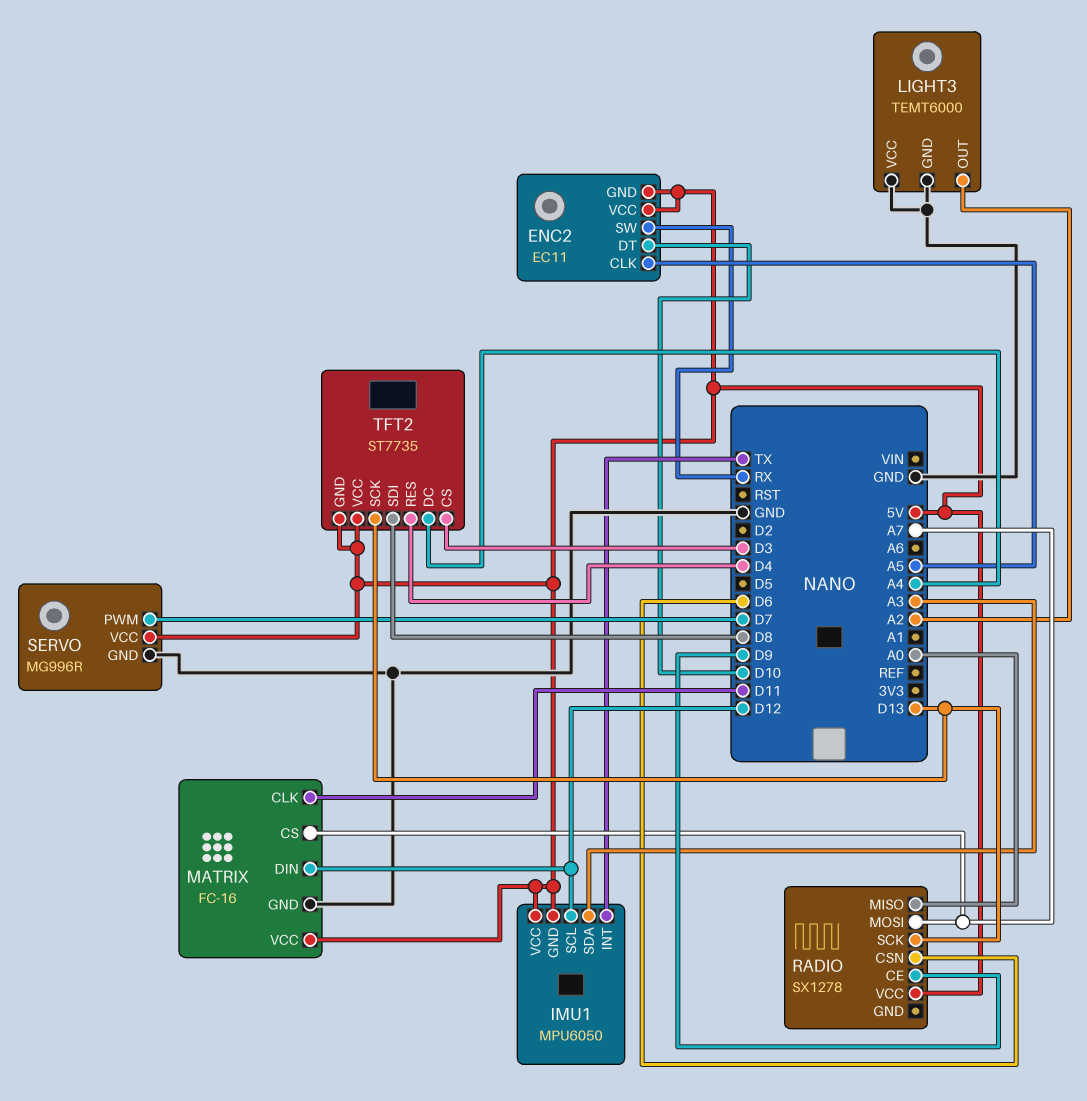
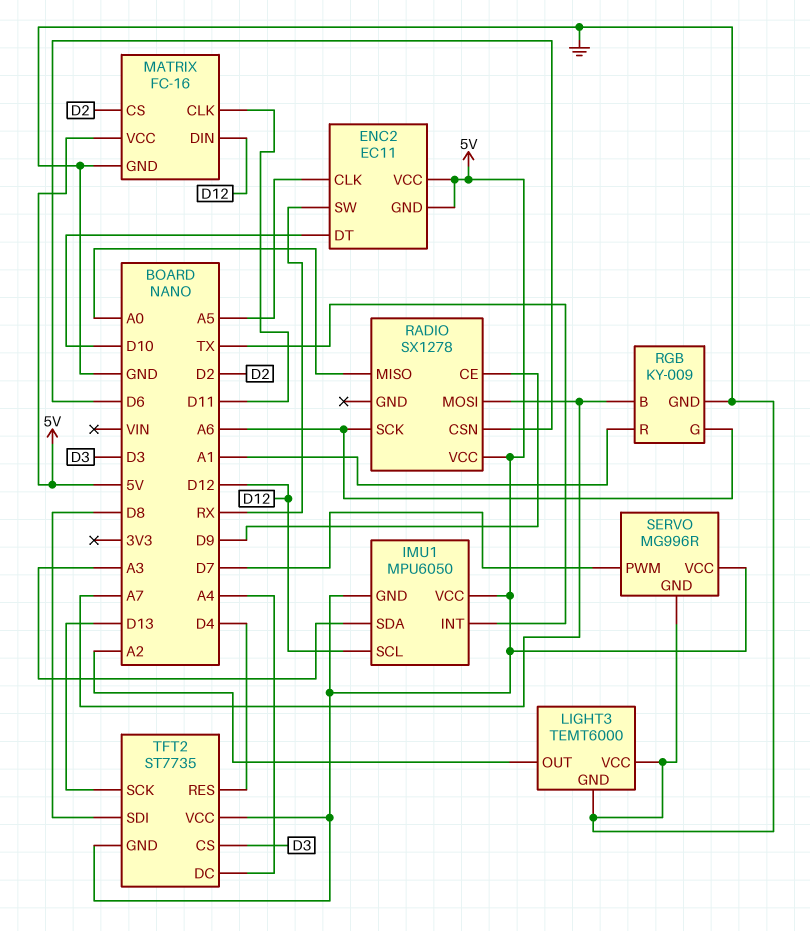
MATRIX pin CS: A7 -> D2
RADIO pin SCK: D13 -> A6
RGB: none -> KY-009
RGB pin B: none -> A7
RGB pin G: none -> A6
RGB pin GND: none -> GND
RGB pin R: none -> A1

